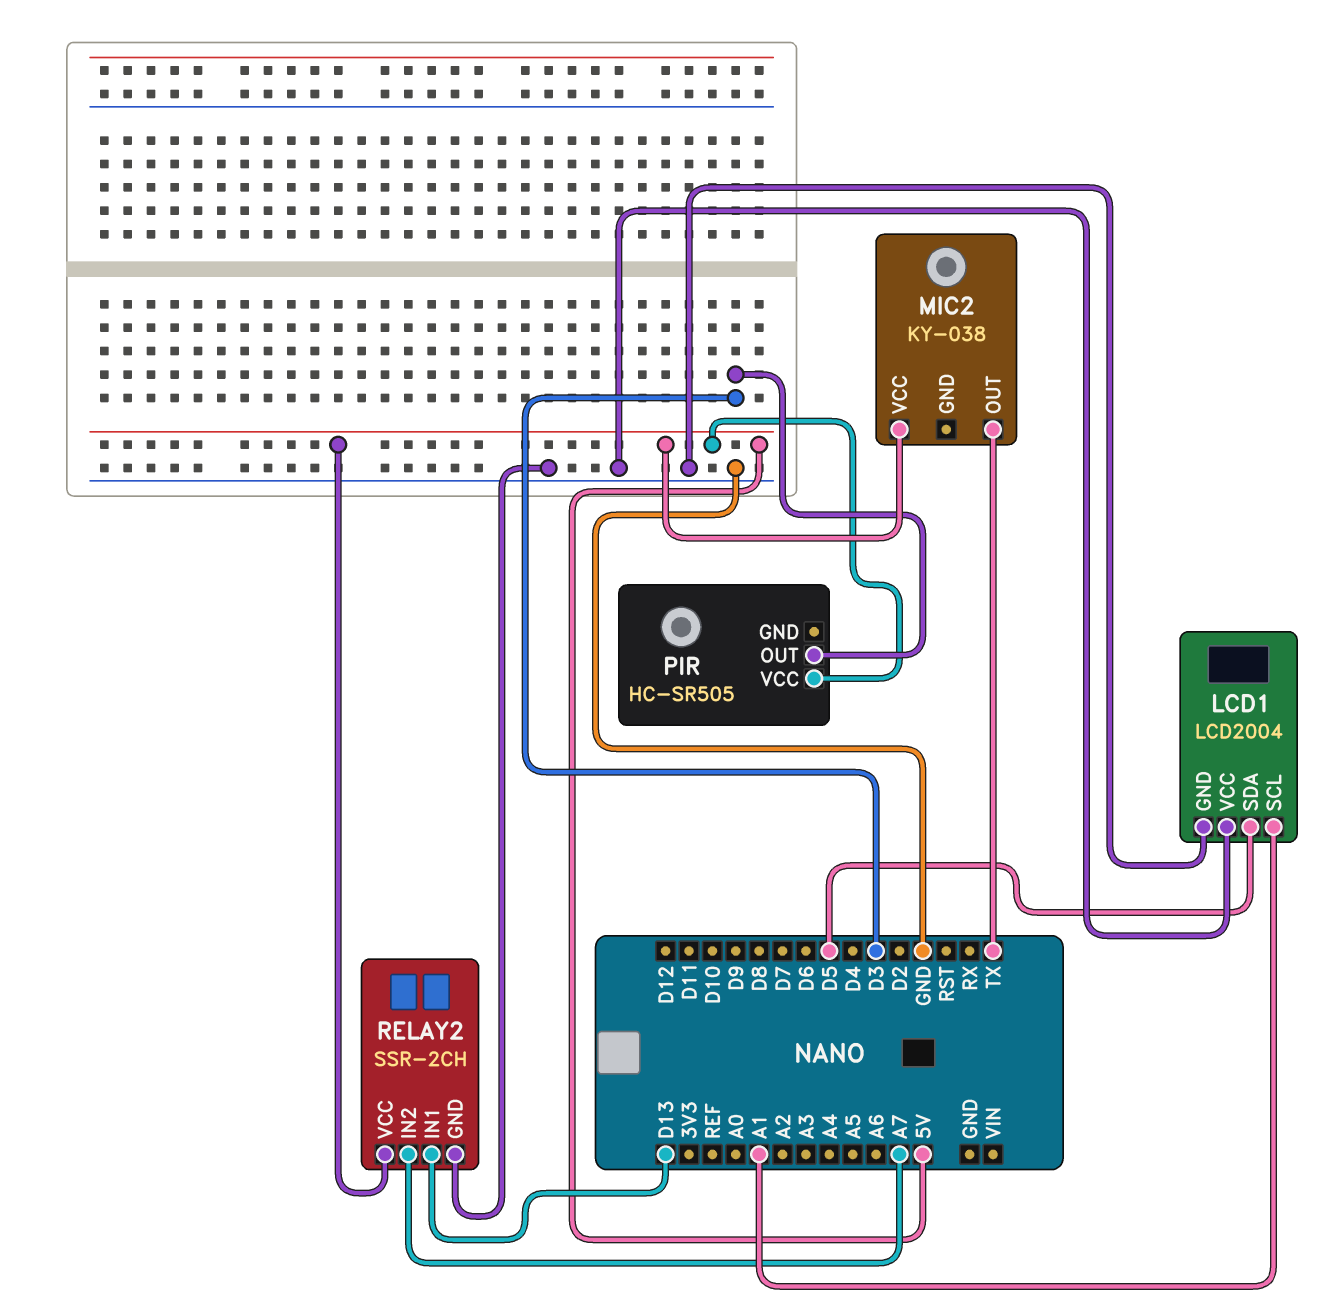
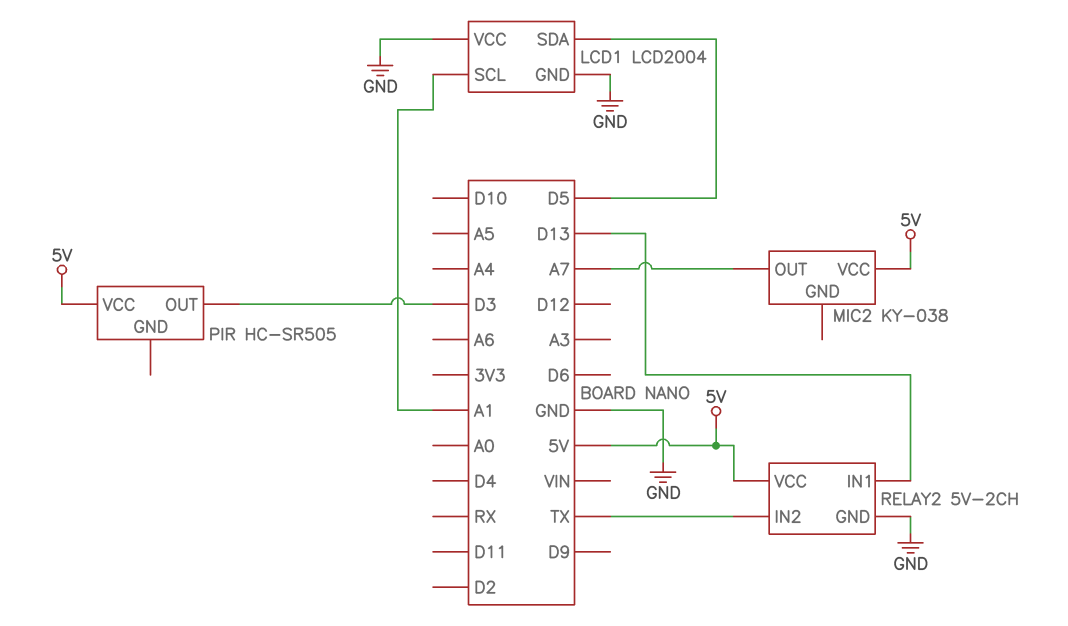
MIC2 pin OUT: TX -> A7
RELAY2: SSR-2CH -> 5V-2CH
RELAY2 pin IN2: A7 -> TX

